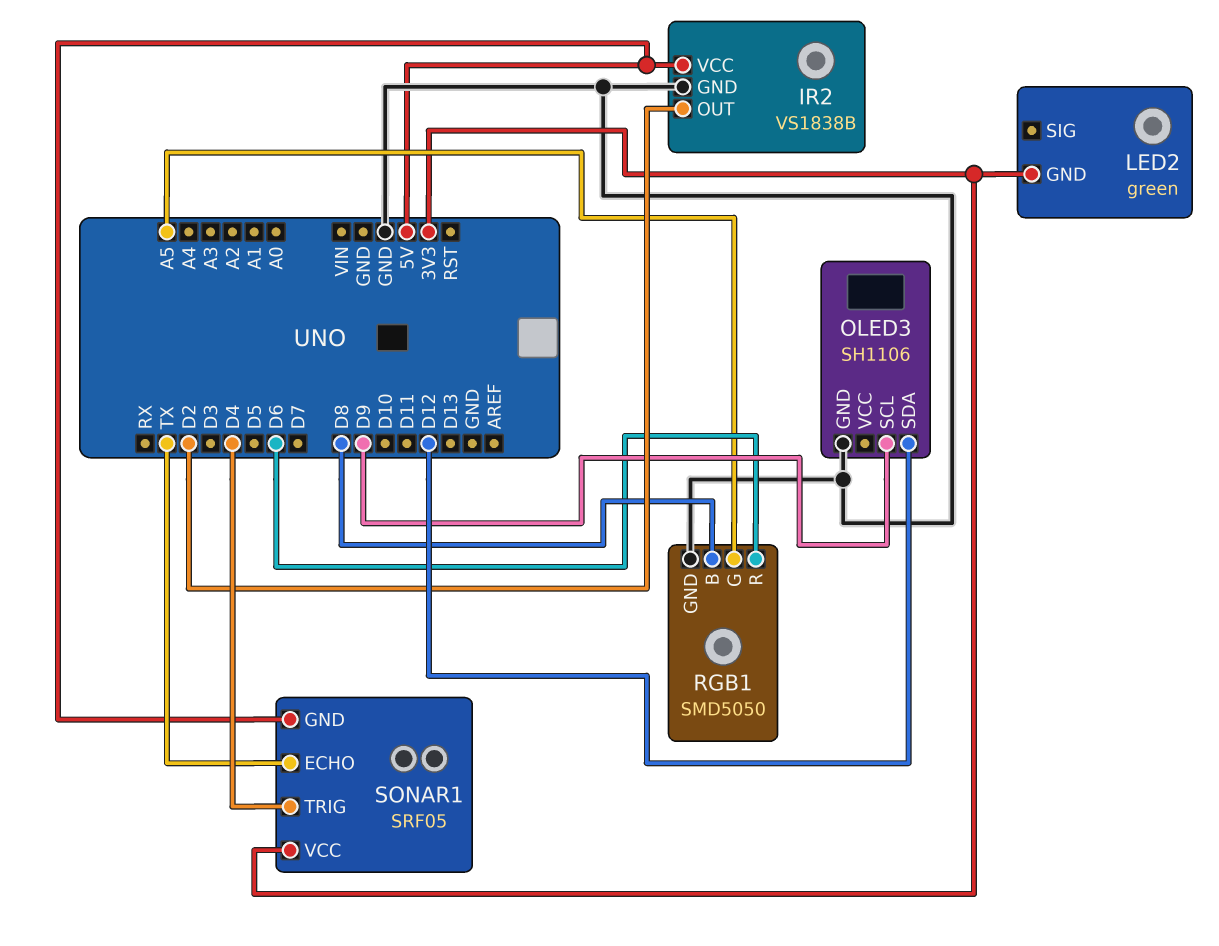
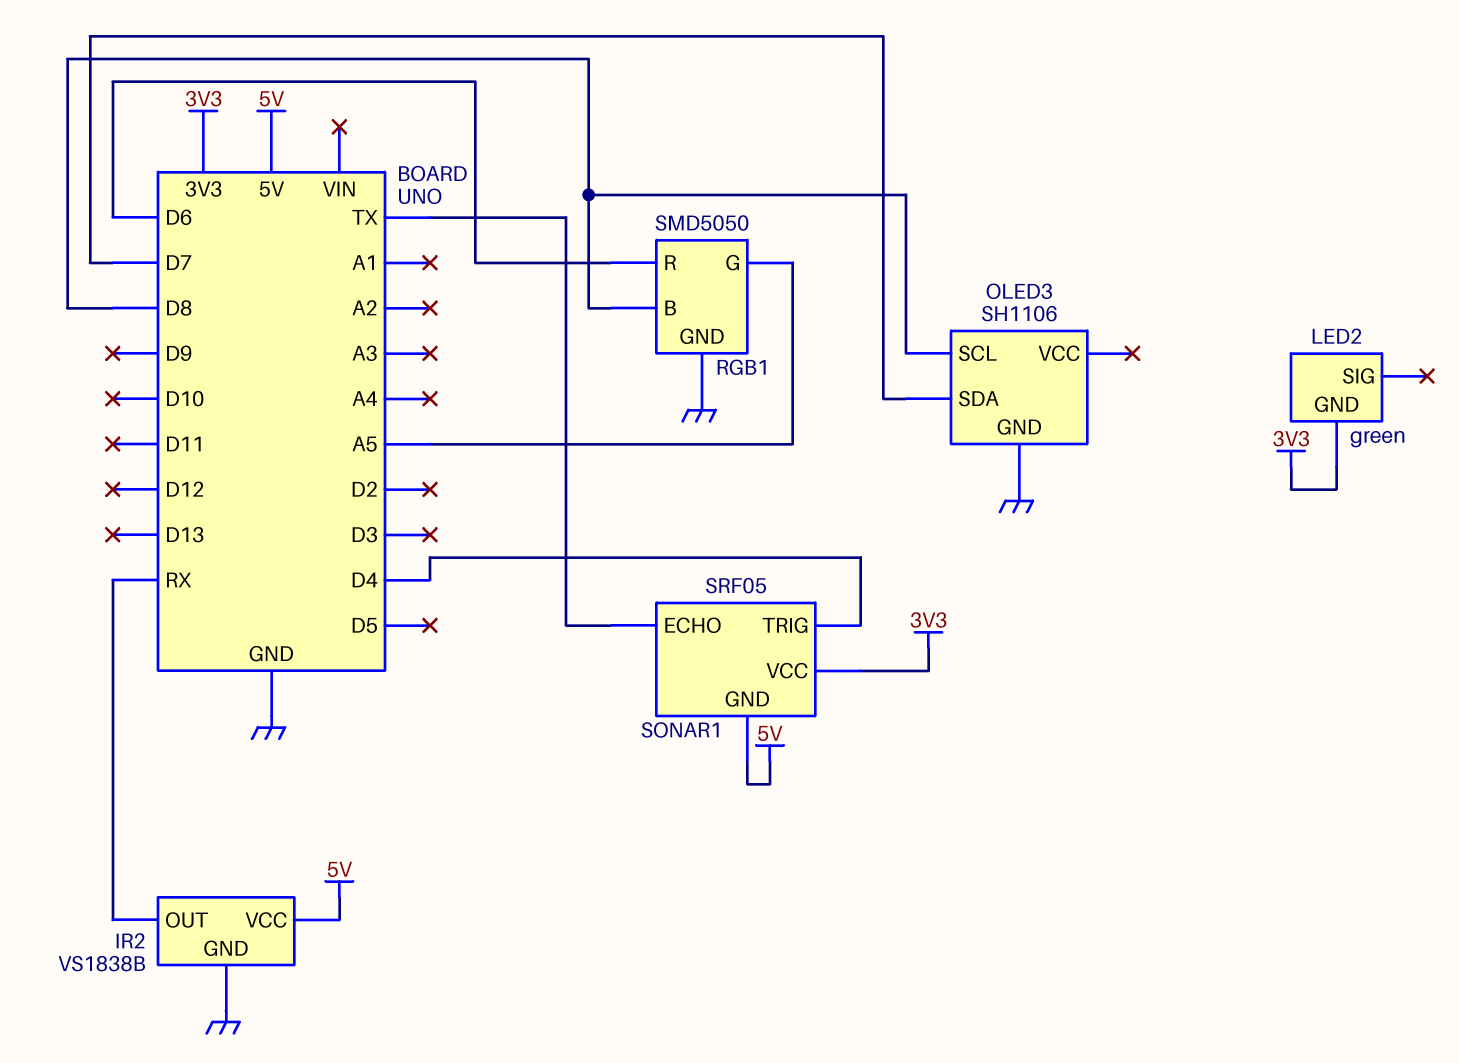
IR2 pin OUT: D2 -> RX
OLED3 pin SCL: D9 -> D8
OLED3 pin SDA: D12 -> D7

